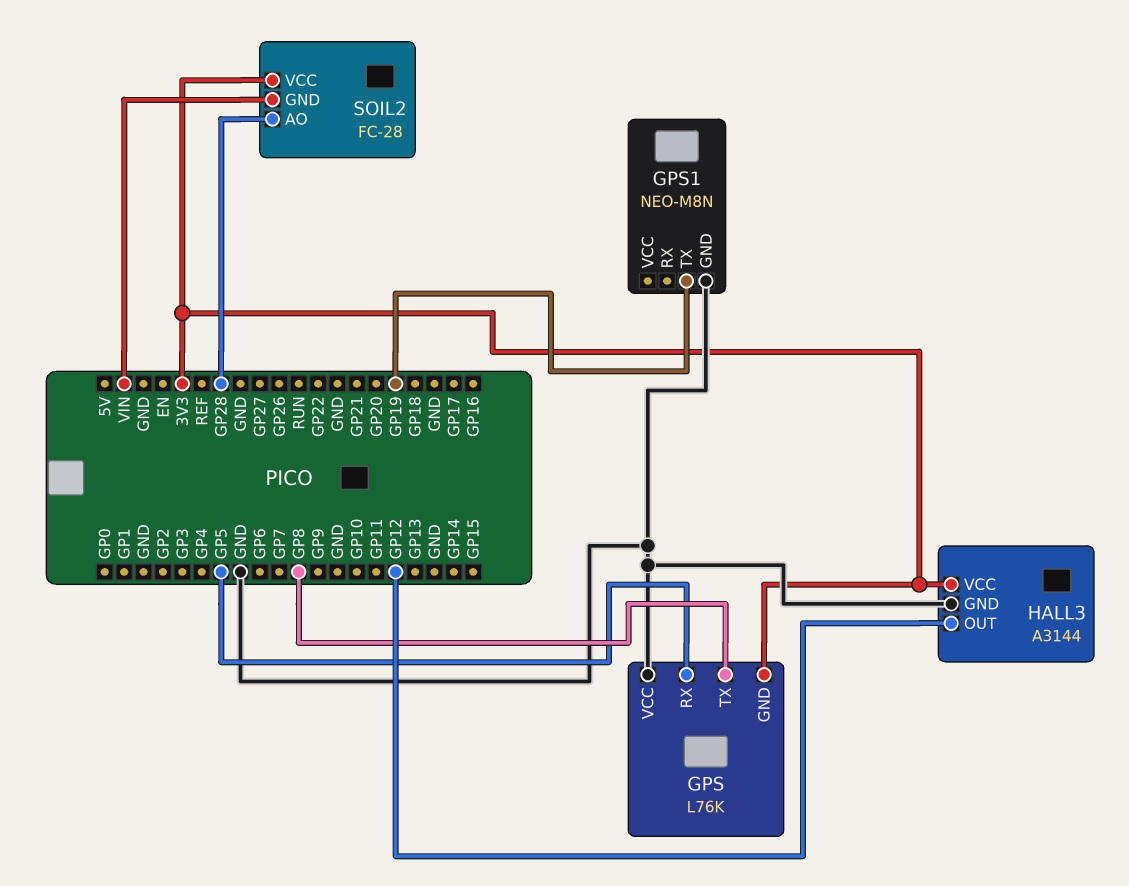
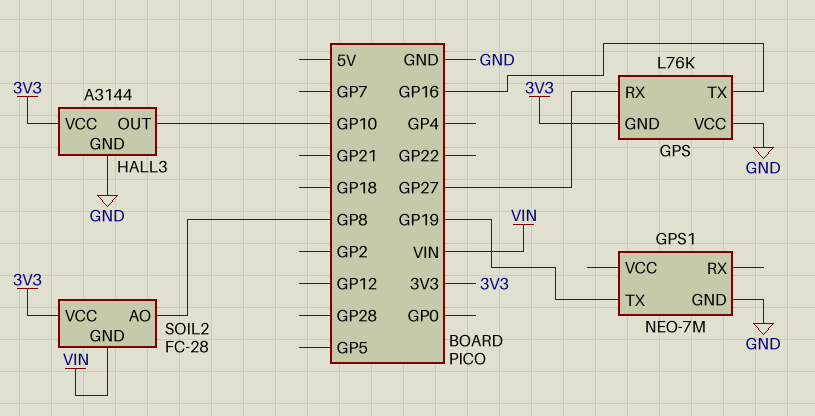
GPS pin RX: GP5 -> GP27
GPS pin TX: GP8 -> GP16
GPS1: NEO-M8N -> NEO-7M
HALL3 pin OUT: GP12 -> GP10
SOIL2 pin AO: GP28 -> GP8

